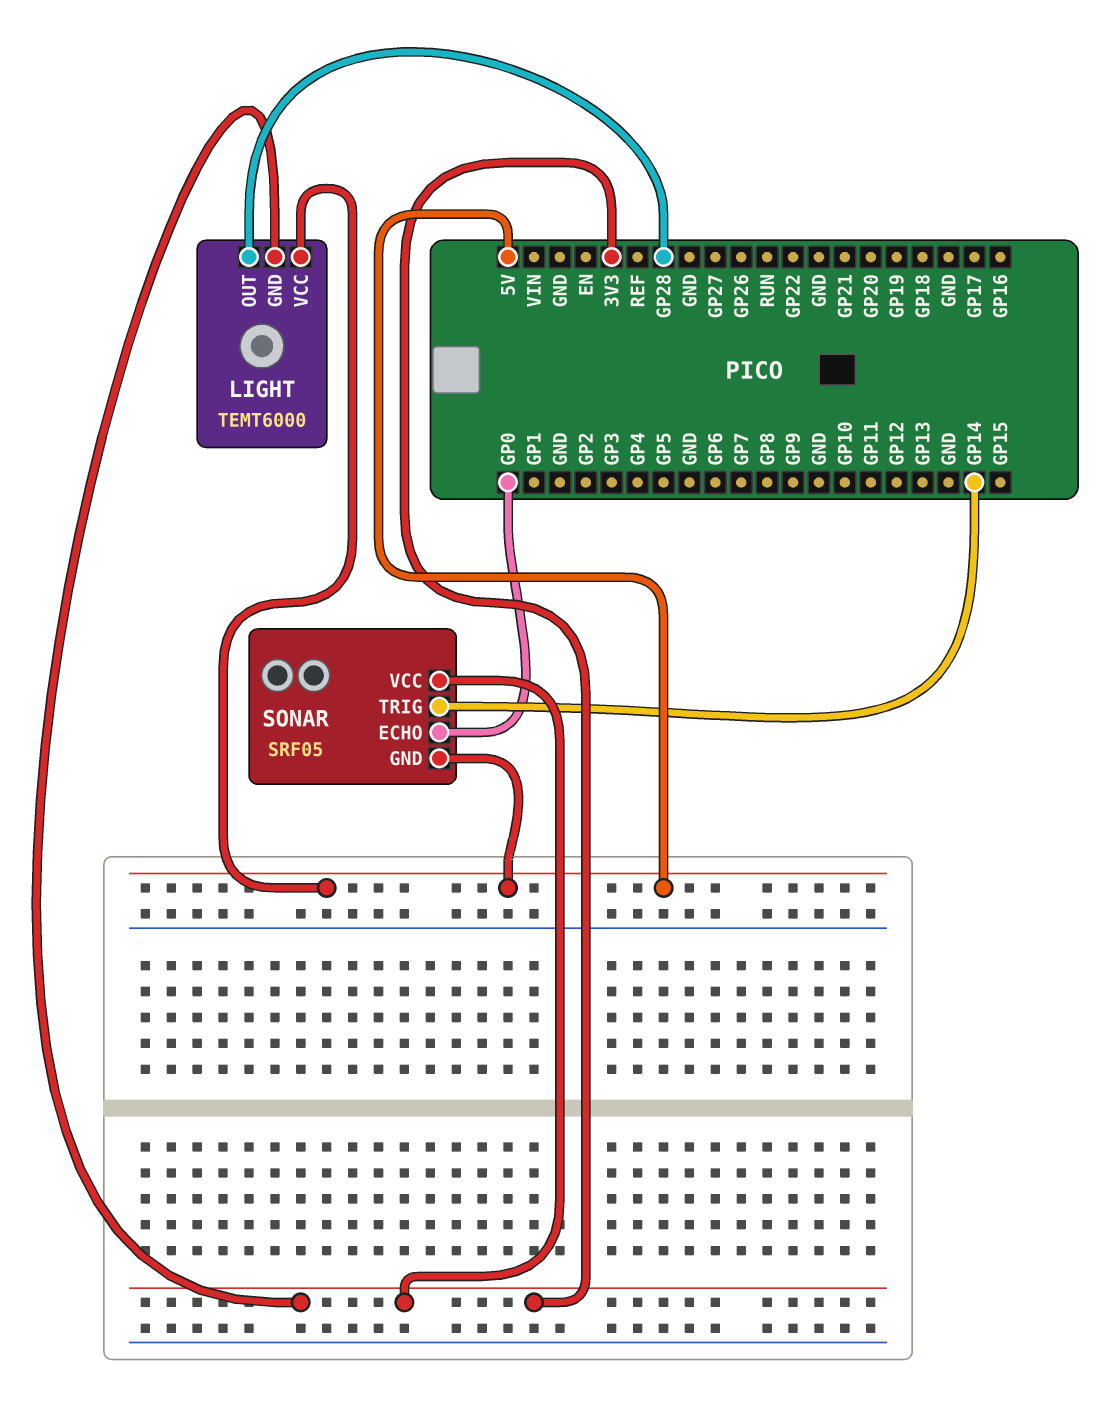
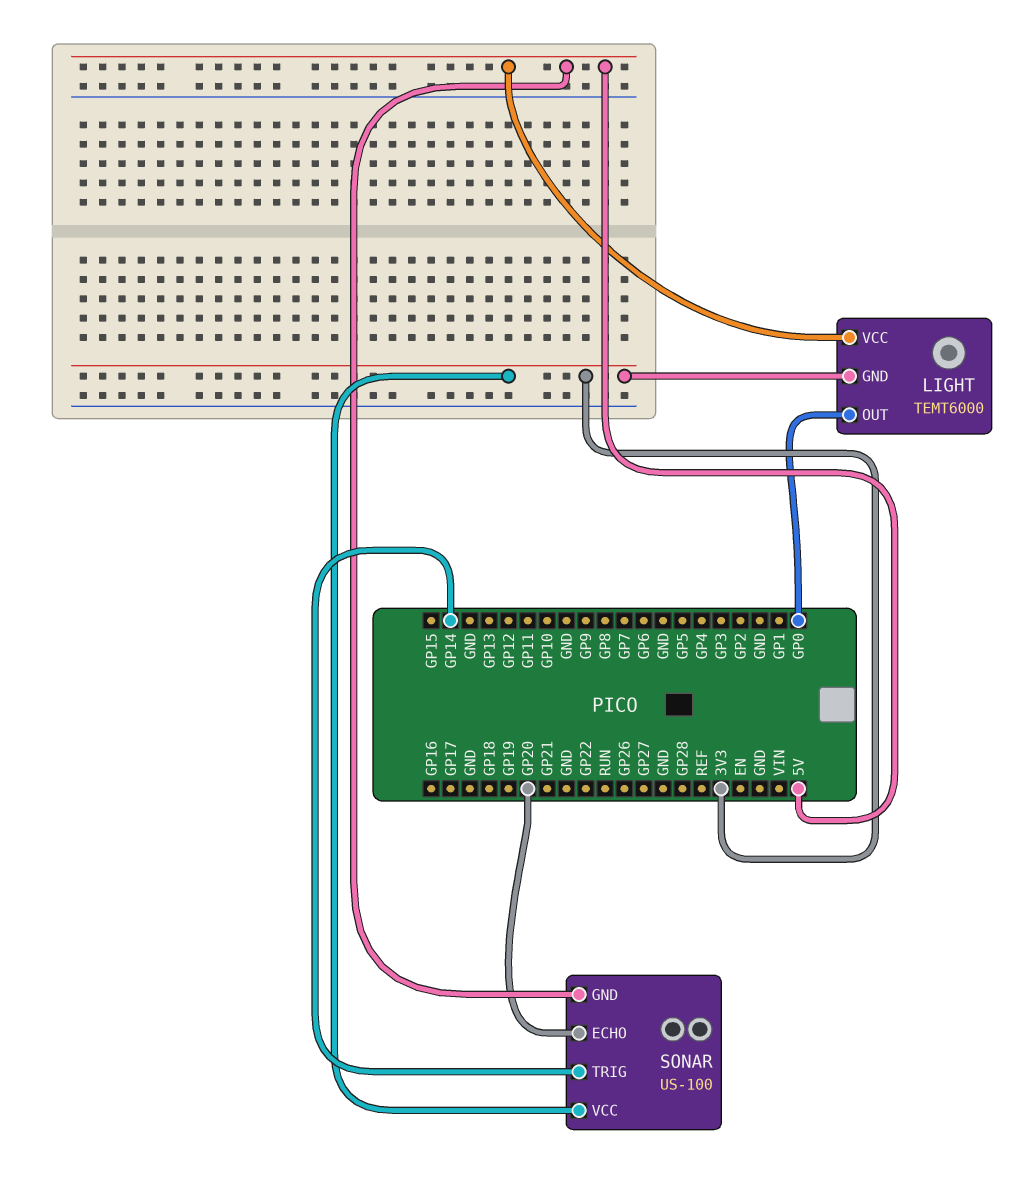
LIGHT pin OUT: GP28 -> GP0
SONAR: SRF05 -> US-100
SONAR pin ECHO: GP0 -> GP20

